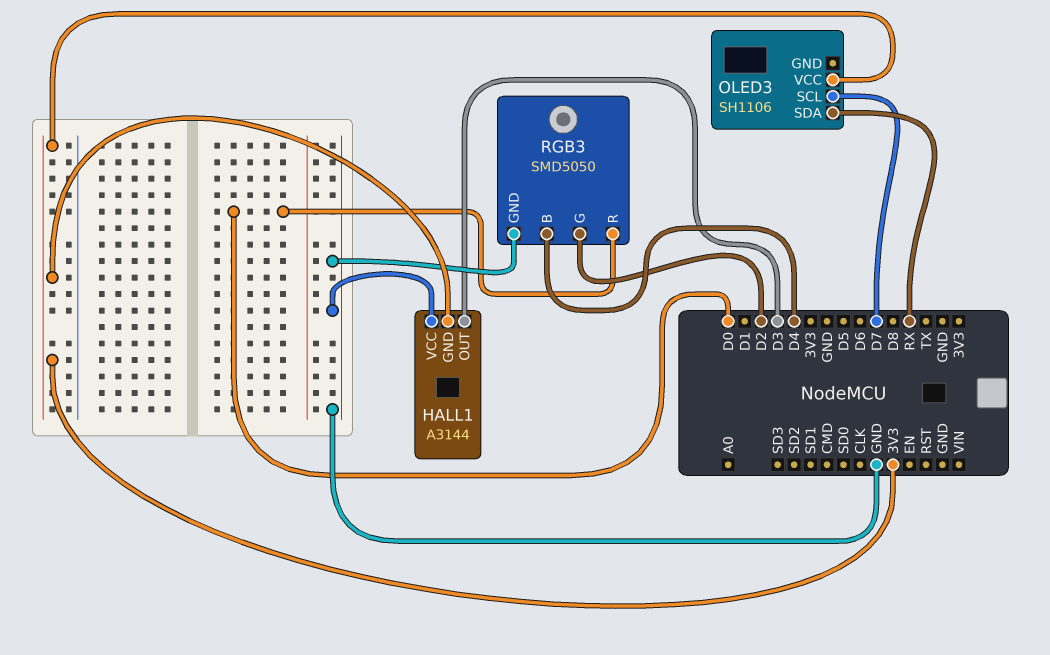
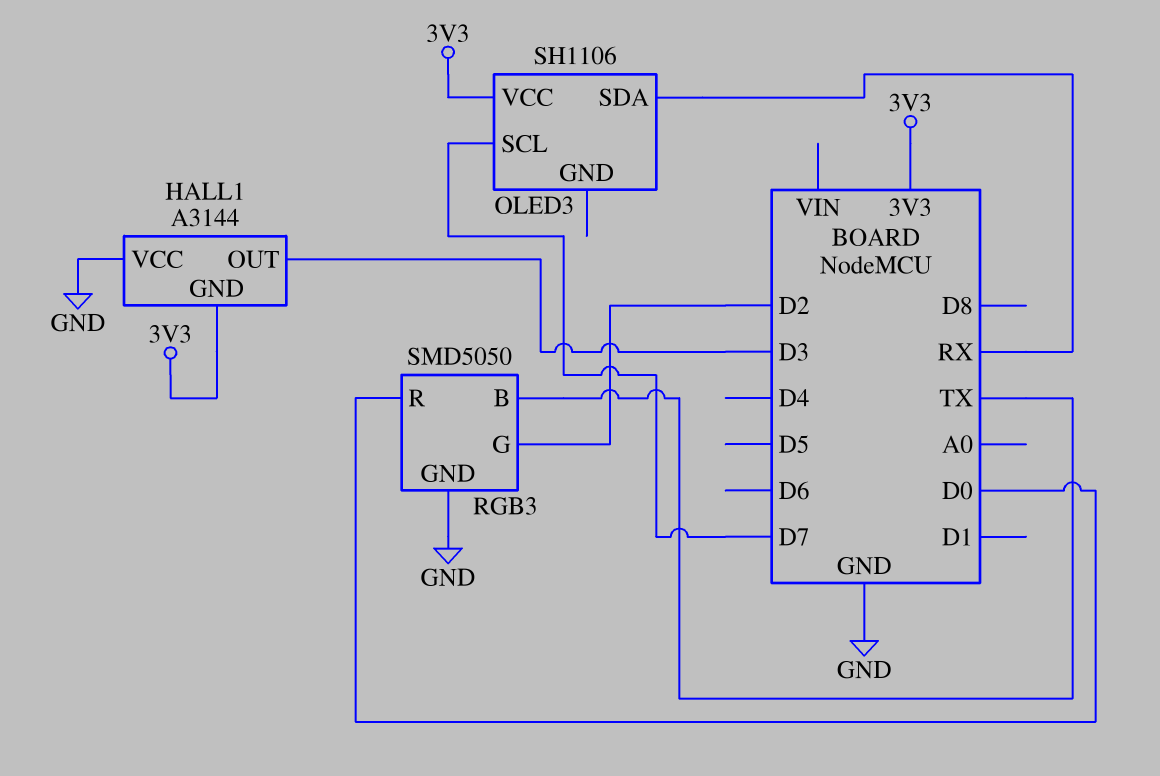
RGB3 pin B: D4 -> TX

